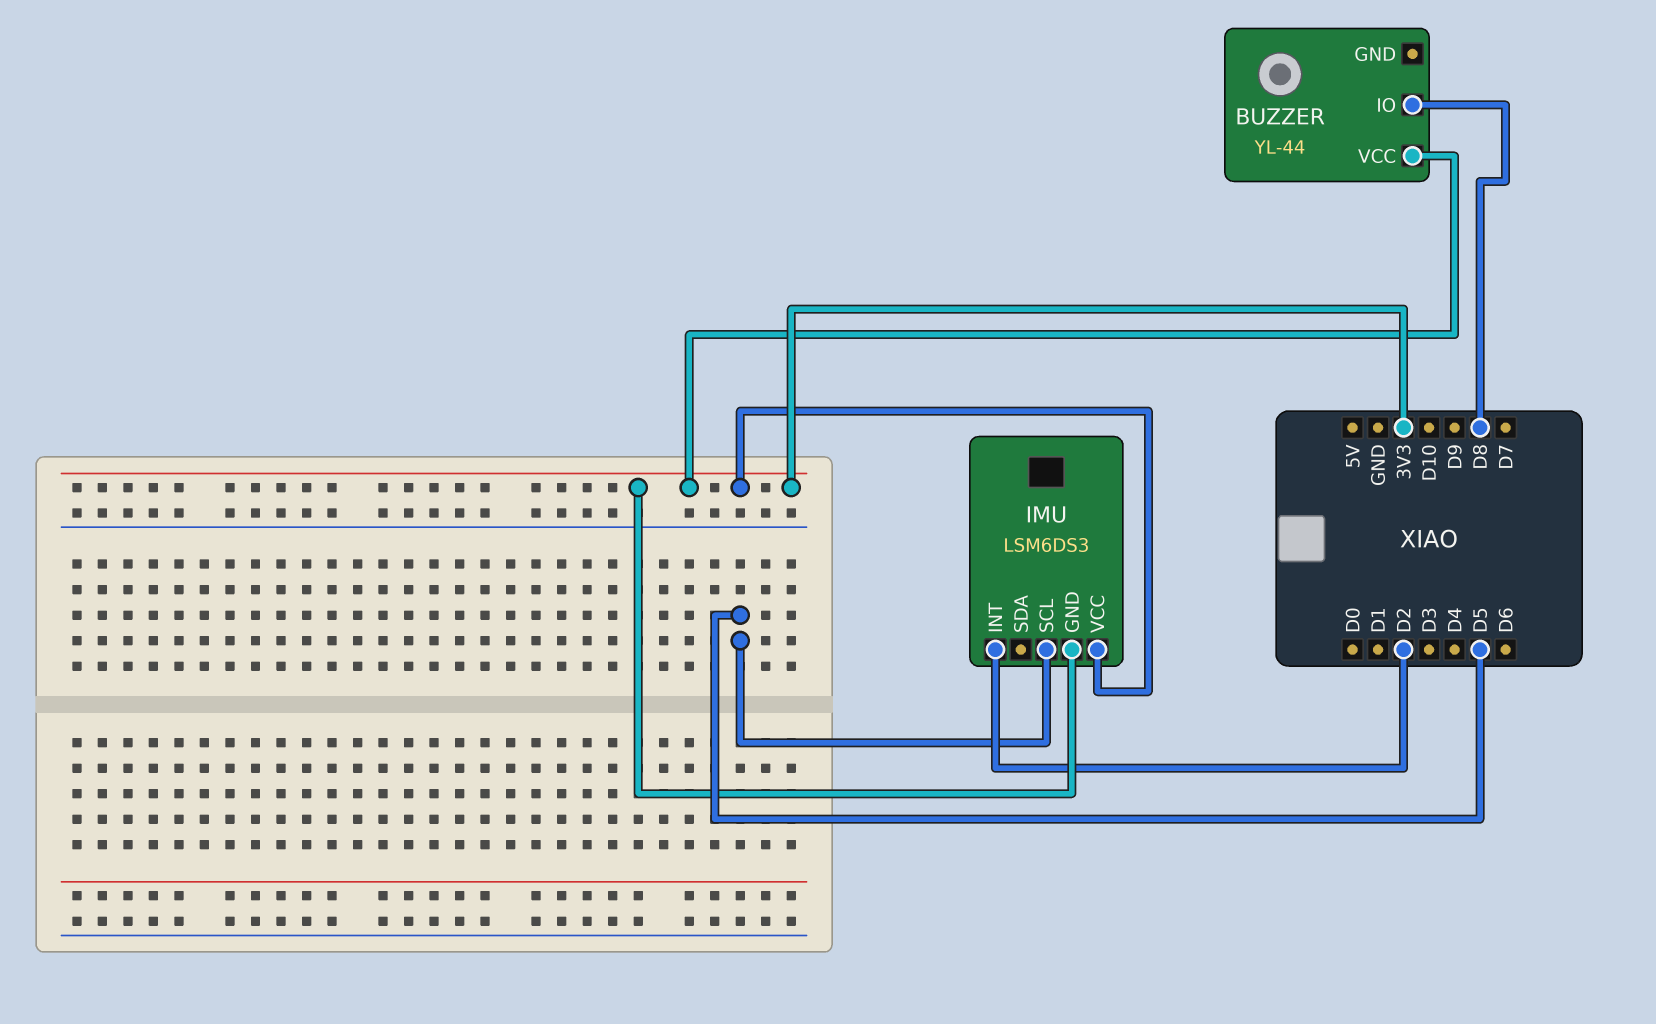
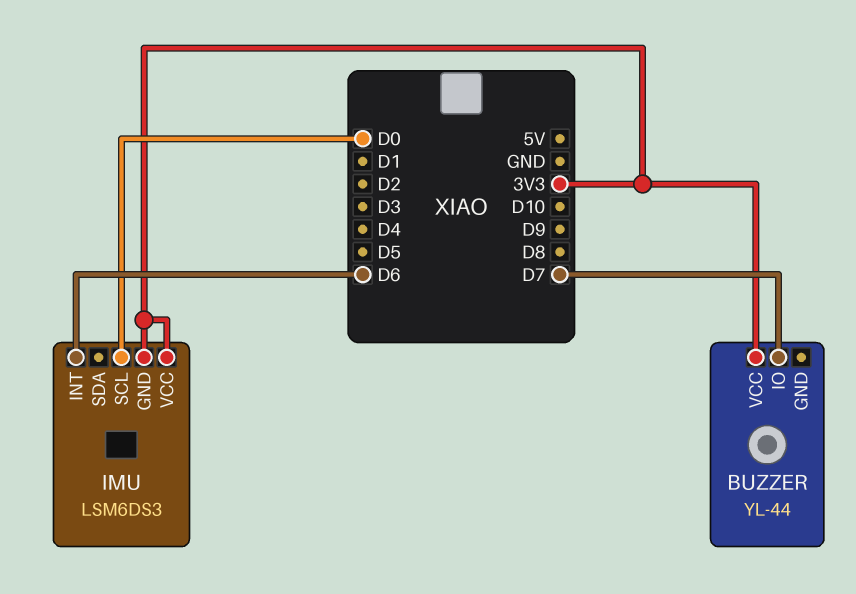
BUZZER pin IO: D8 -> D7
IMU pin INT: D2 -> D6
IMU pin SCL: D5 -> D0

